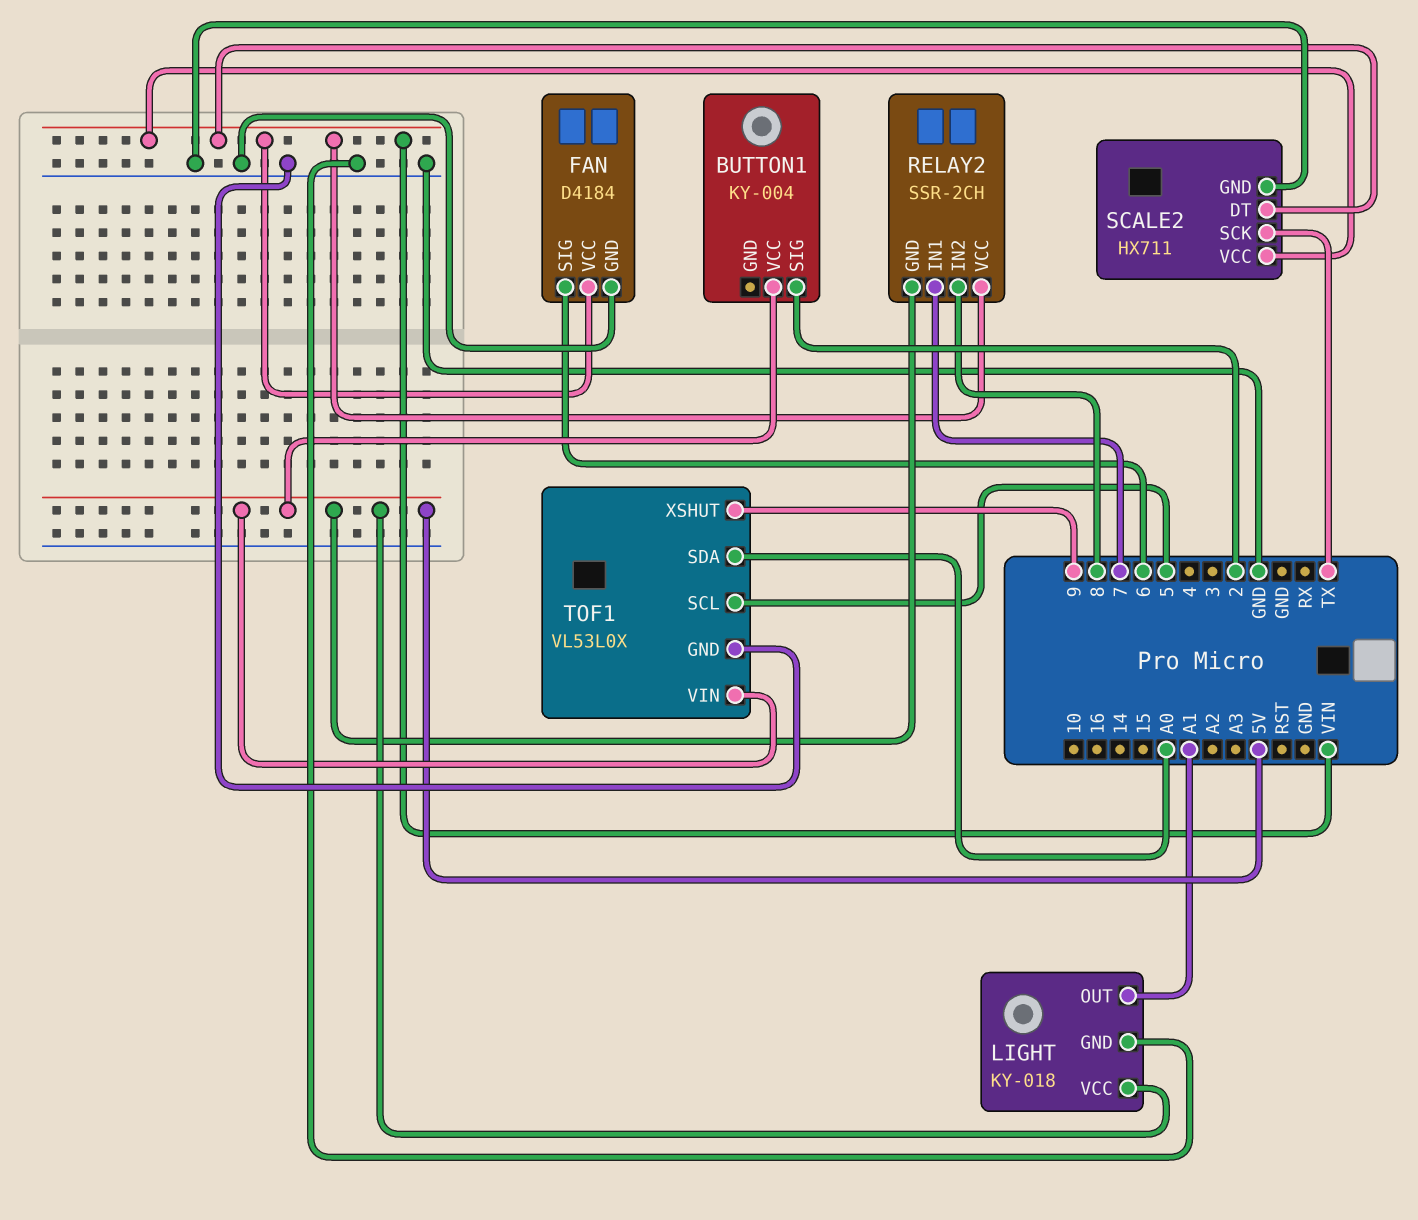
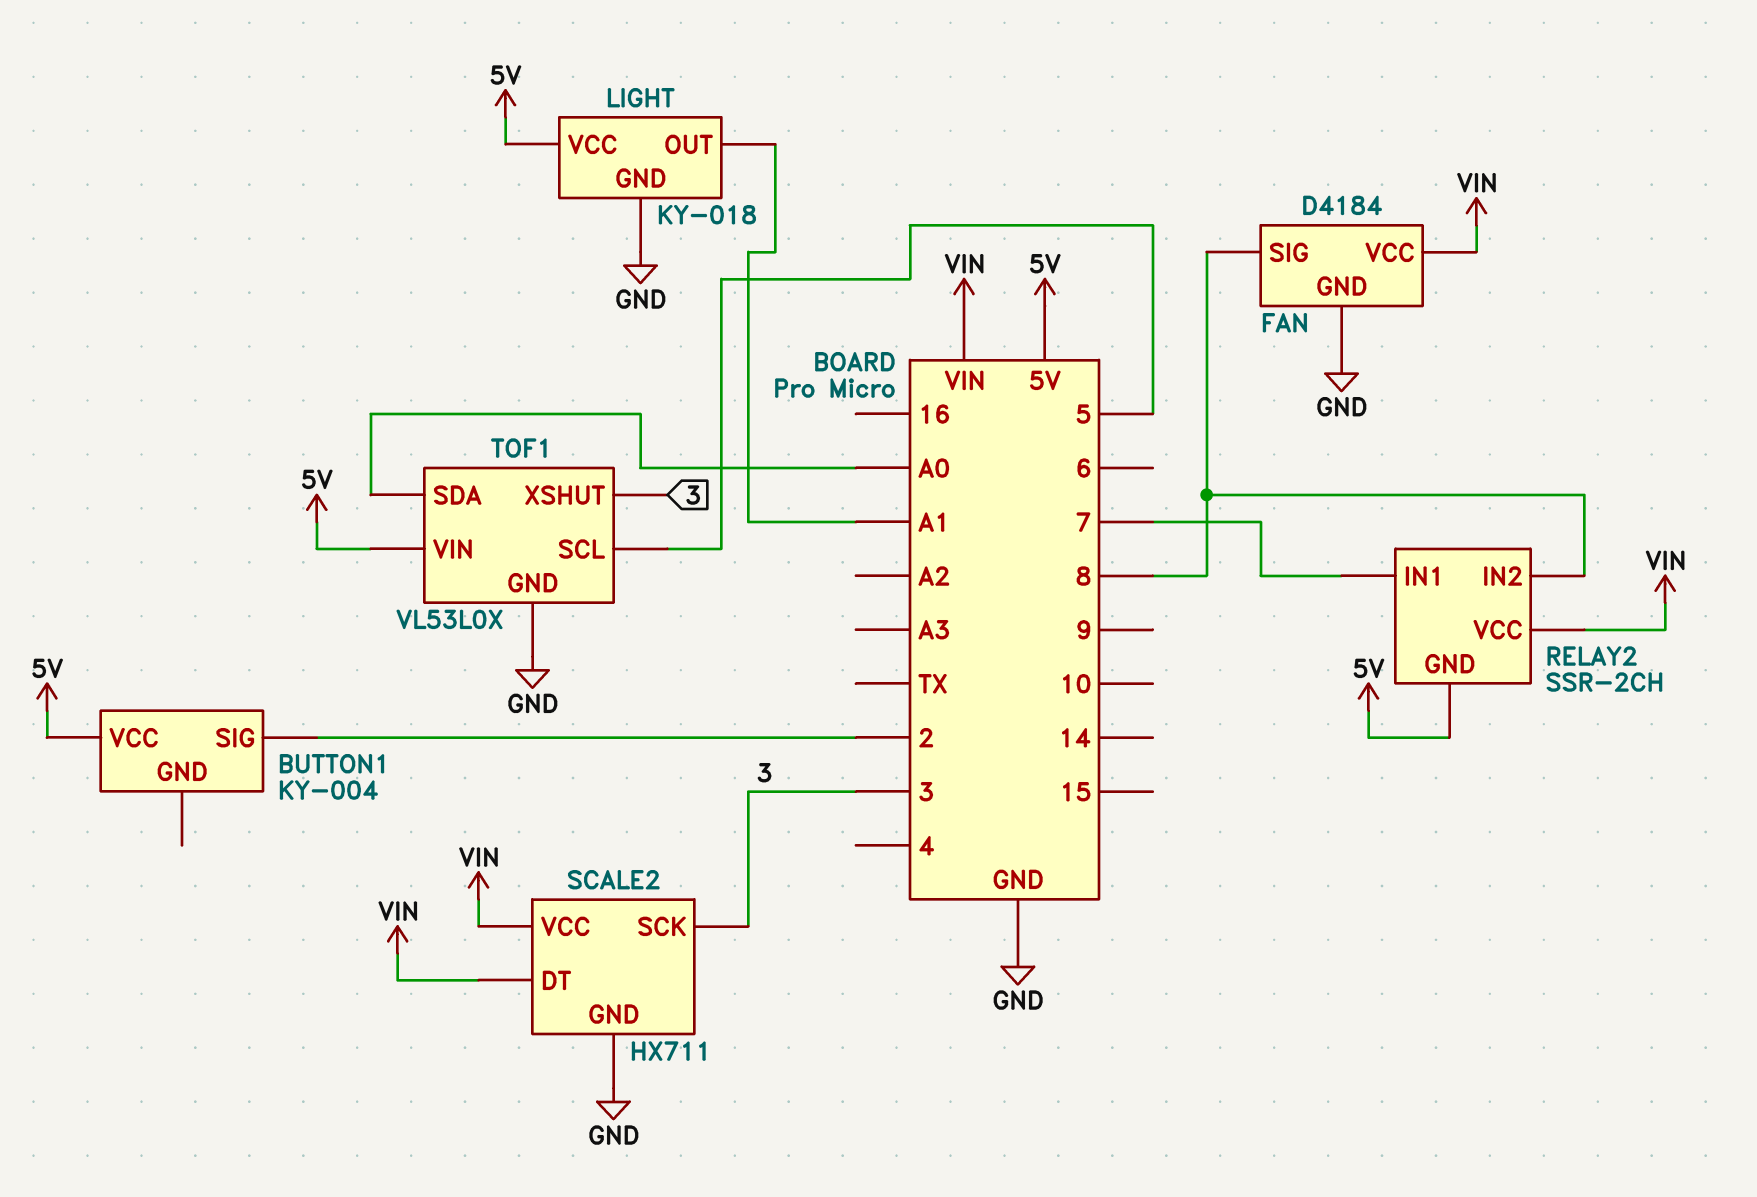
FAN pin SIG: 6 -> 8
SCALE2 pin SCK: TX -> 3
TOF1 pin XSHUT: 9 -> 3

